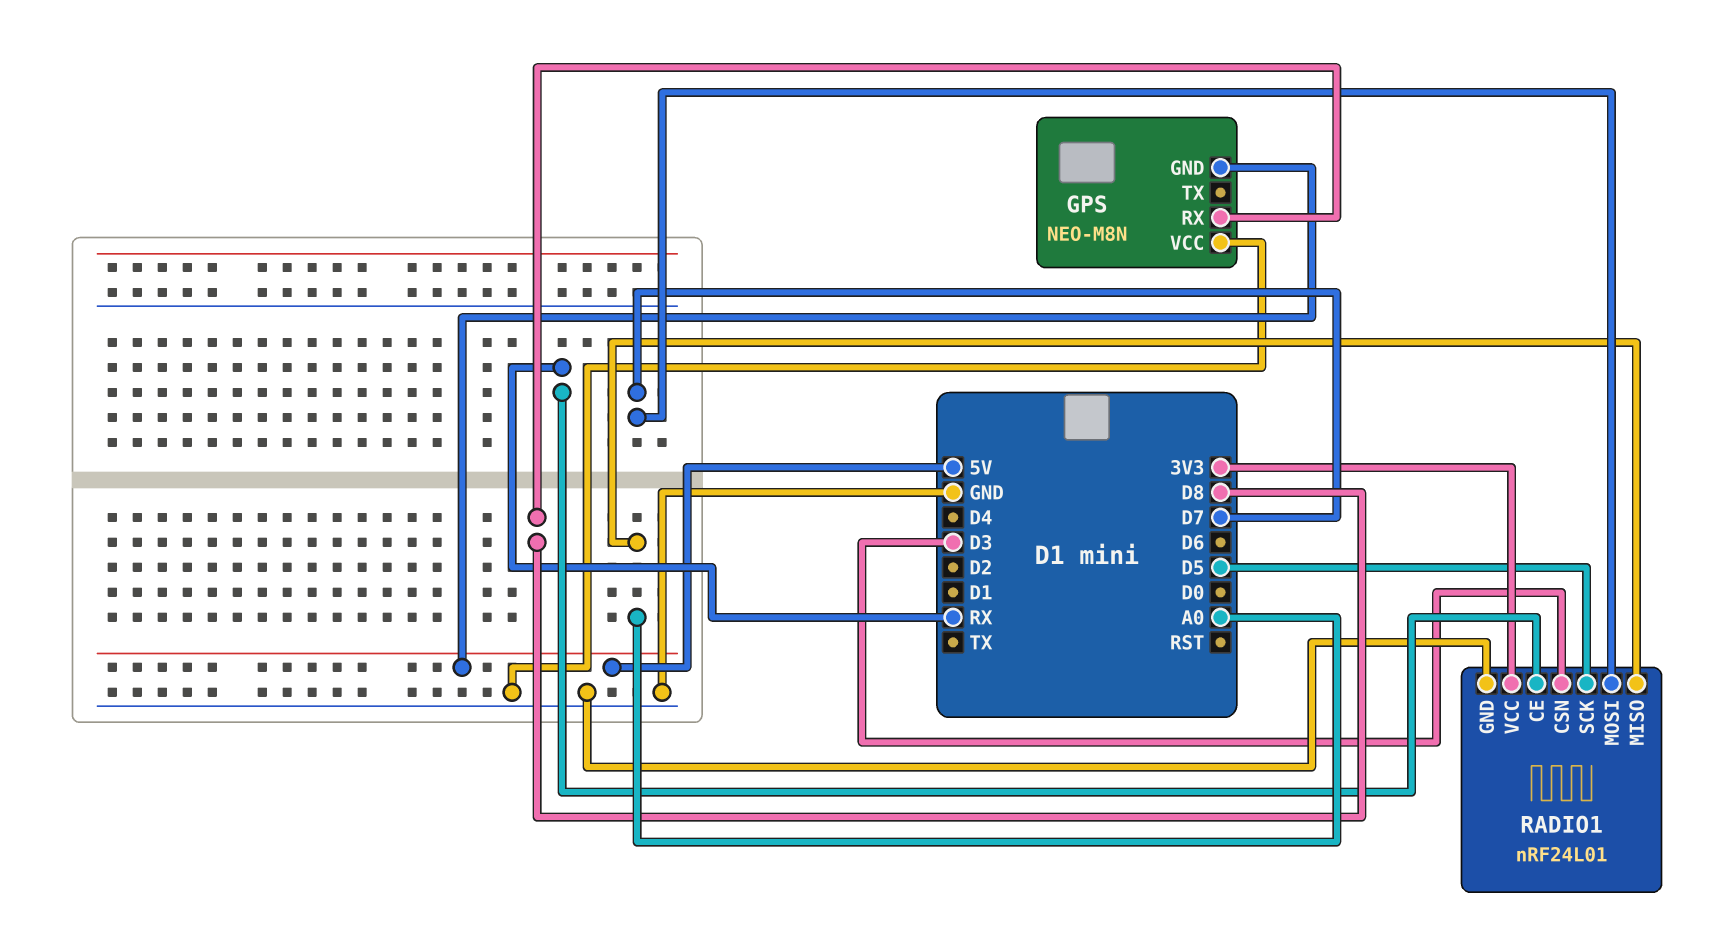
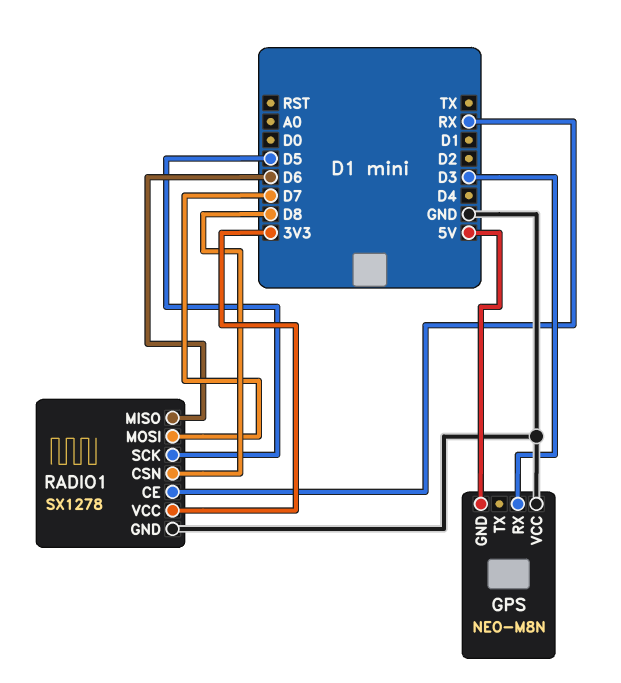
GPS pin RX: D8 -> D3
RADIO1: nRF24L01 -> SX1278
RADIO1 pin CSN: D3 -> D8
RADIO1 pin MISO: A0 -> D6

